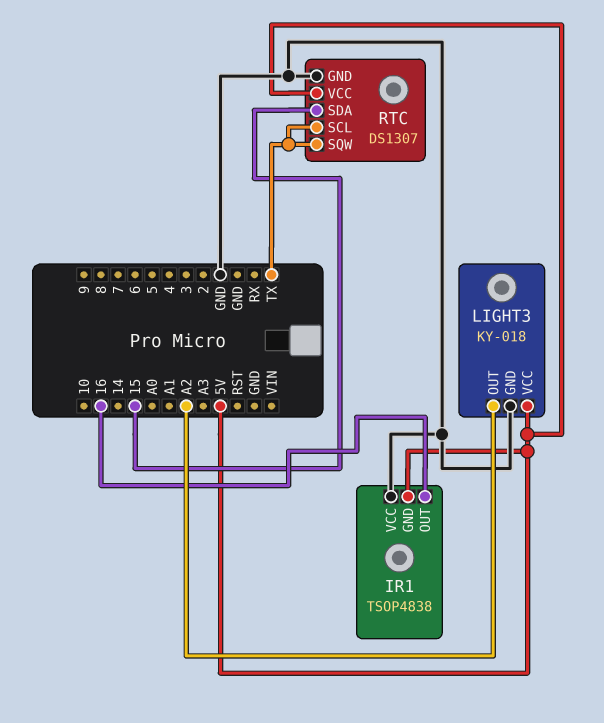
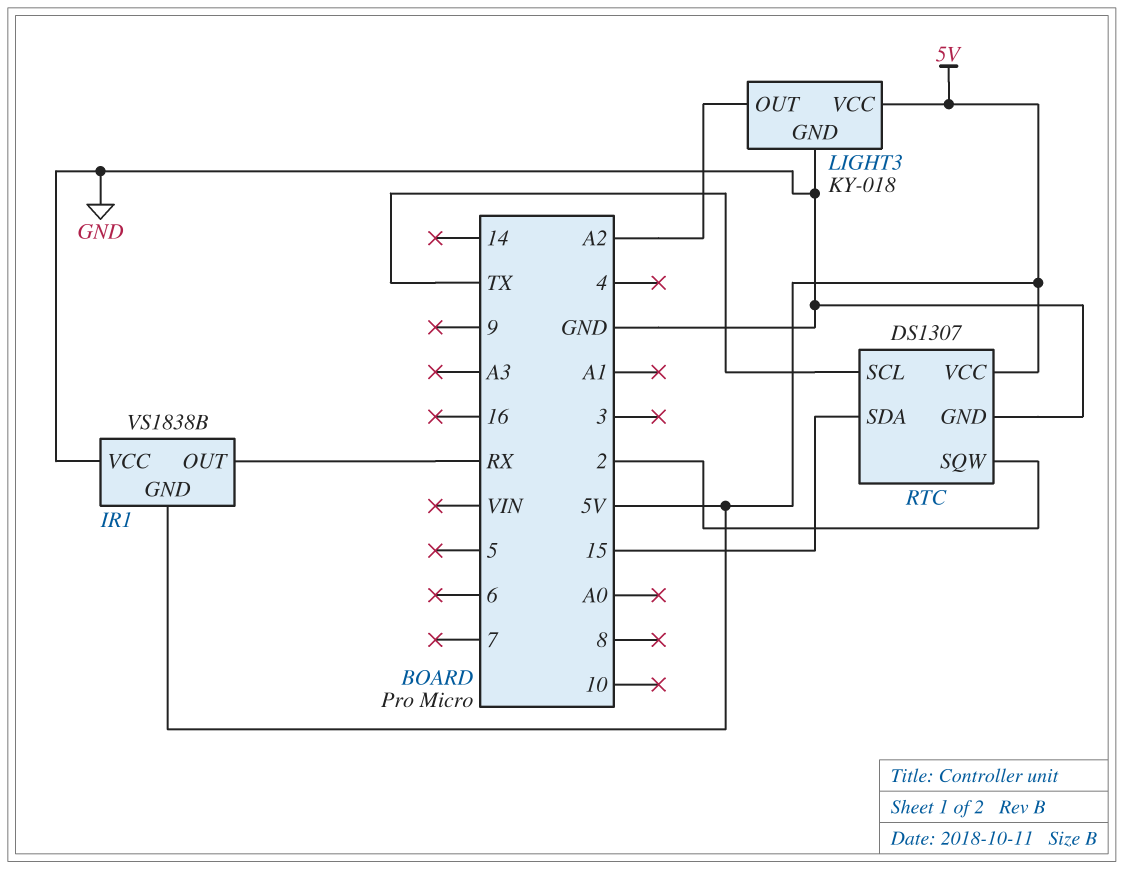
IR1: TSOP4838 -> VS1838B
IR1 pin OUT: 16 -> RX
RTC pin SQW: TX -> 2

